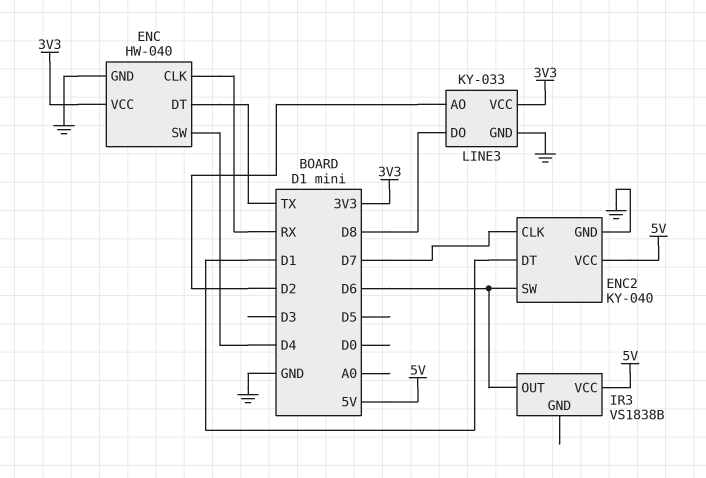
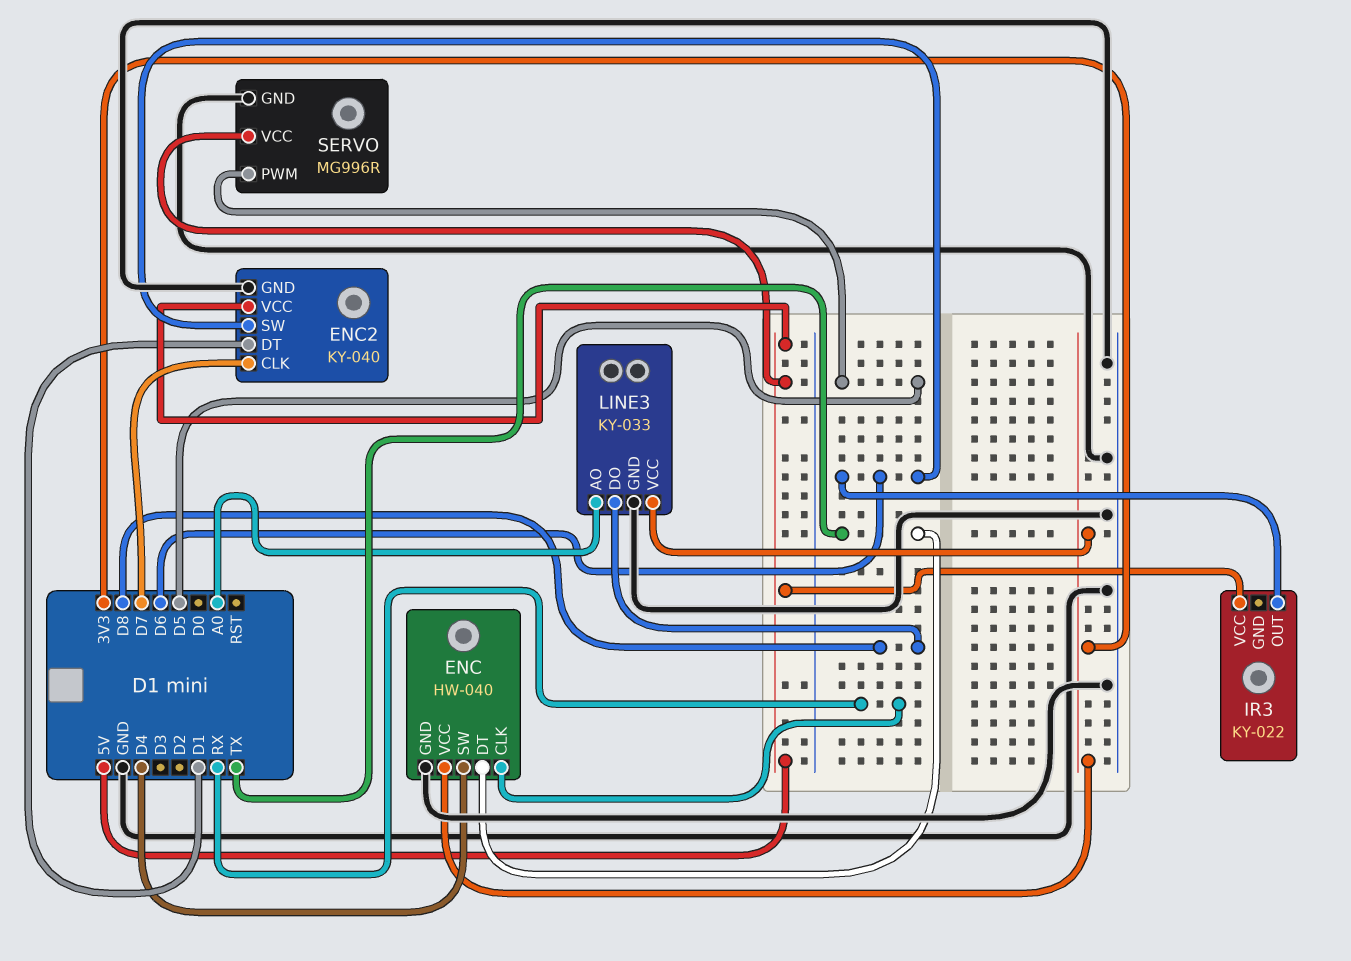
IR3: VS1838B -> KY-022
LINE3 pin AO: D2 -> A0
SERVO: none -> MG996R
SERVO pin GND: none -> GND
SERVO pin PWM: none -> D5
SERVO pin VCC: none -> 5V

